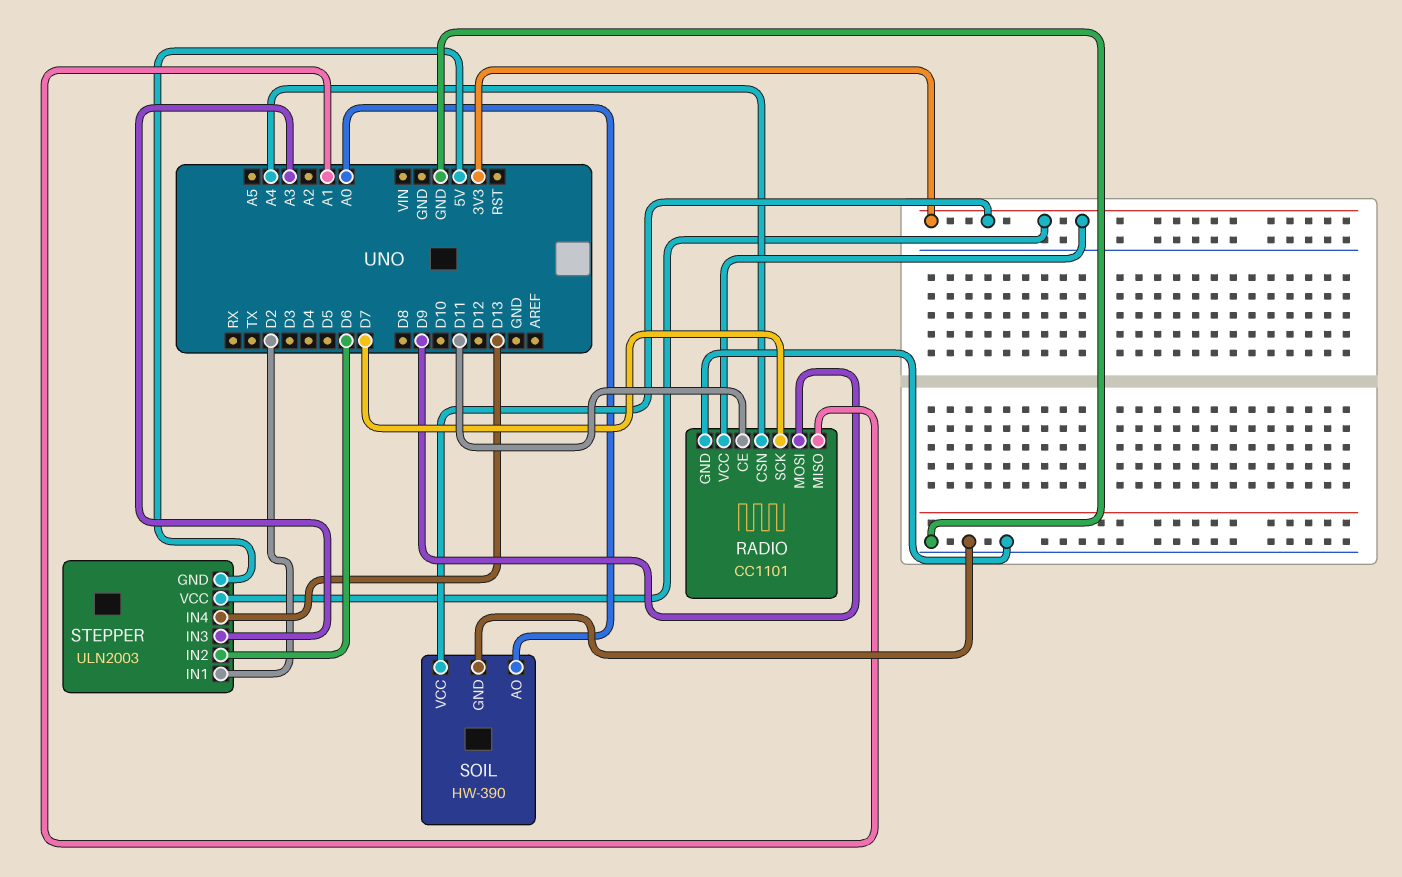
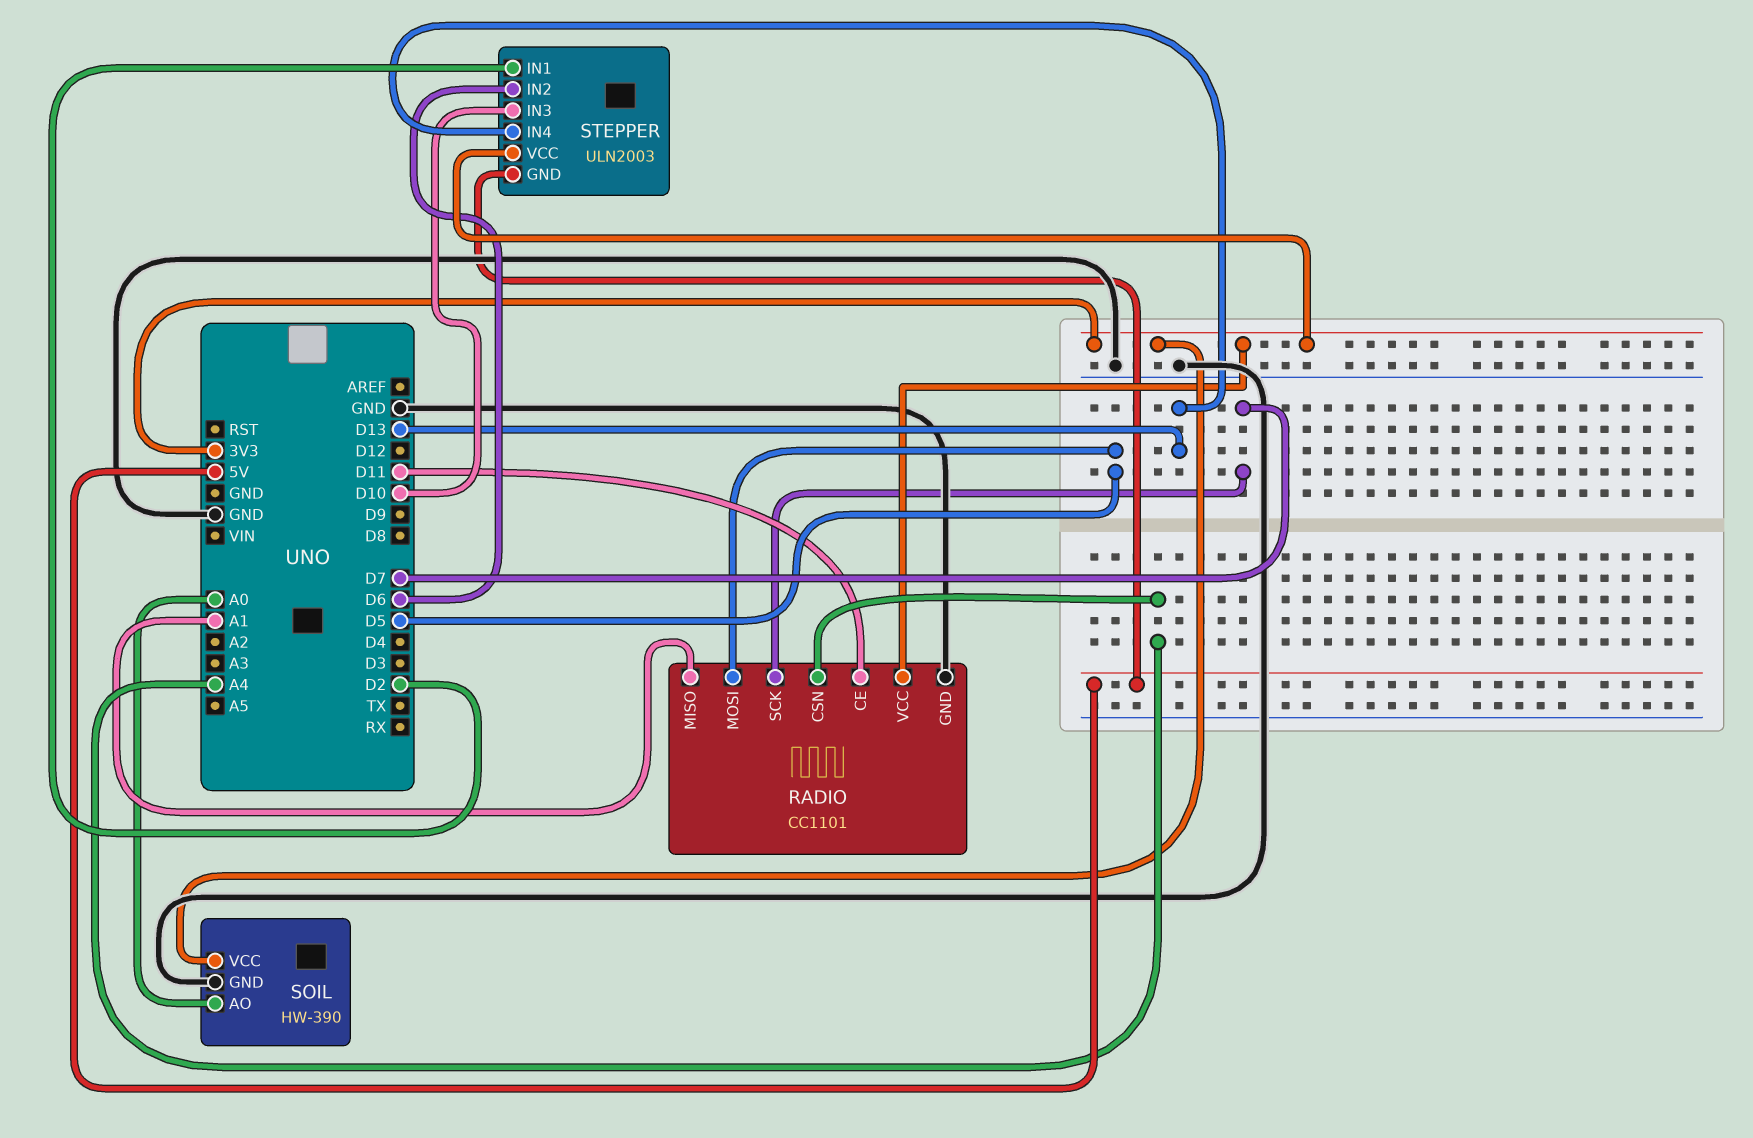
RADIO pin MOSI: D9 -> D5
STEPPER pin IN3: A3 -> D10

